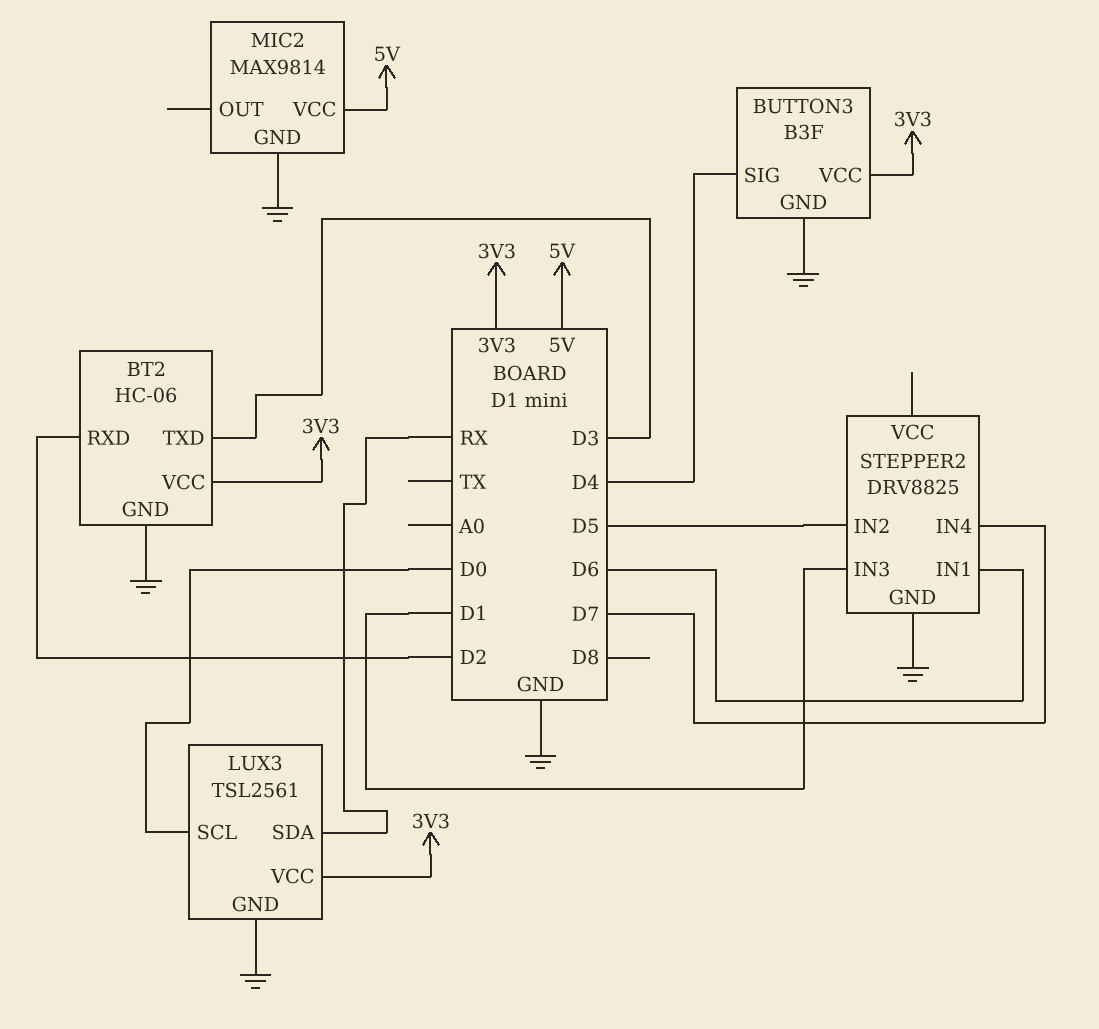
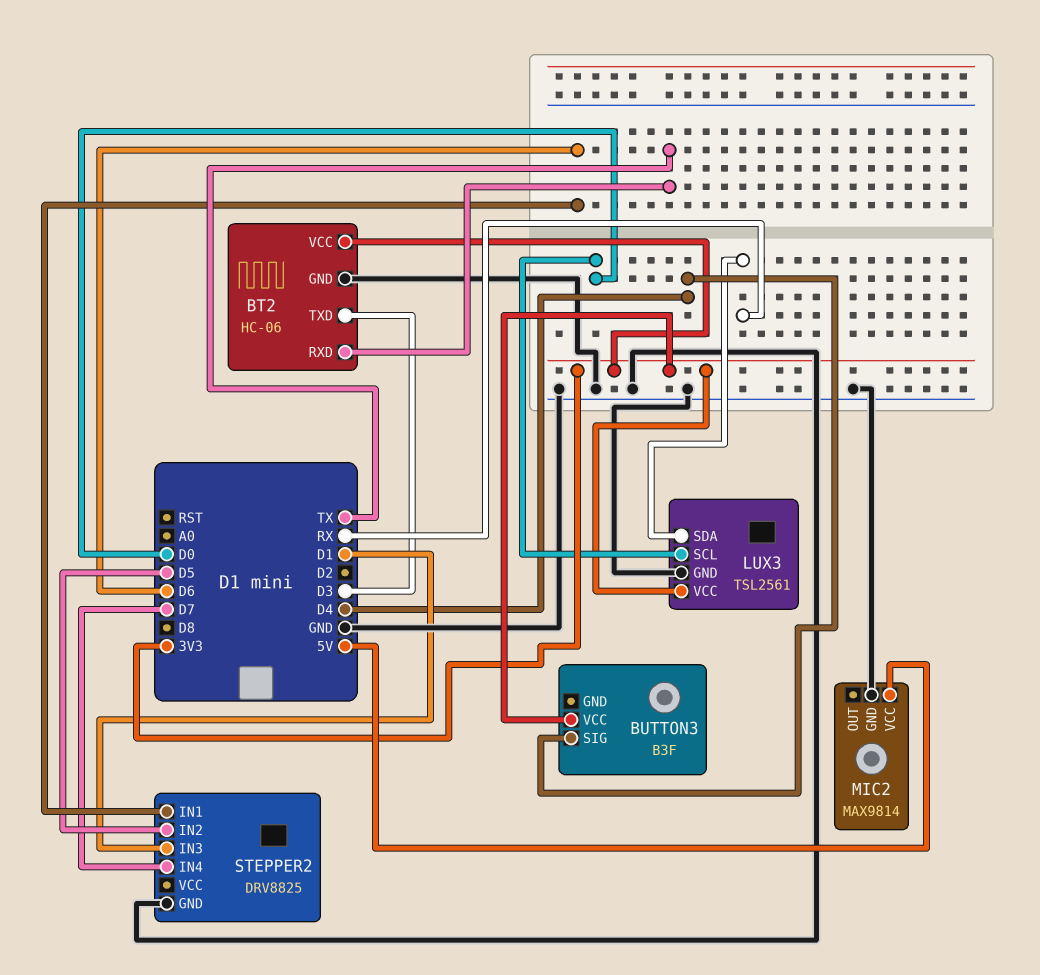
BT2 pin RXD: D2 -> TX
BUTTON3 pin GND: GND -> none

